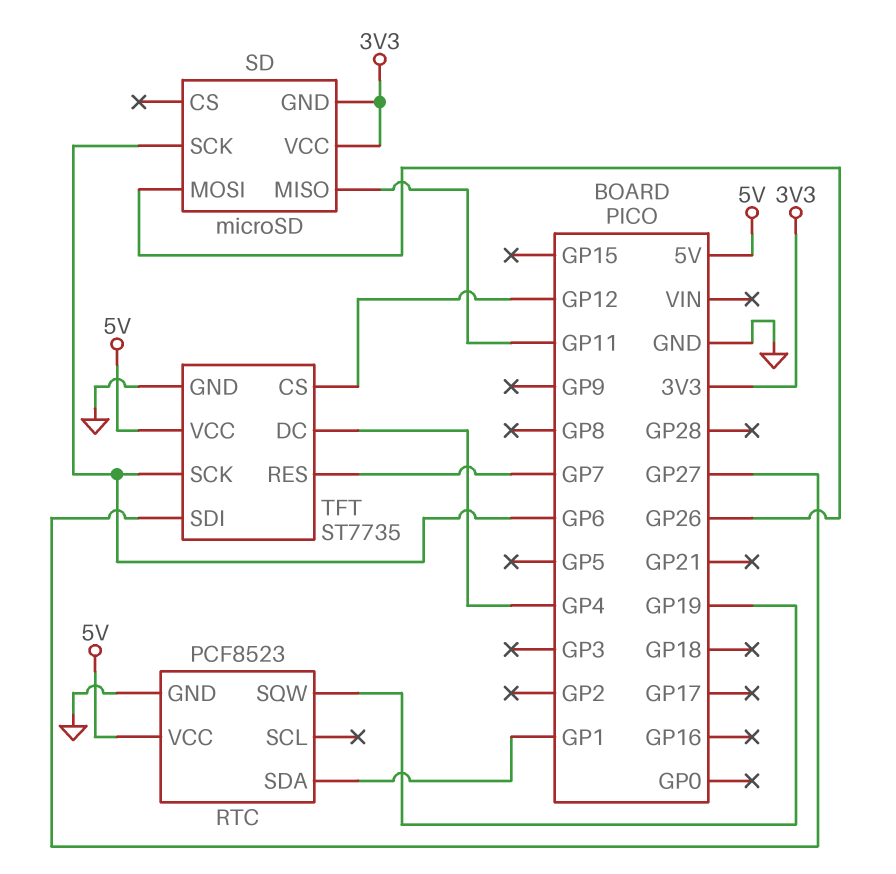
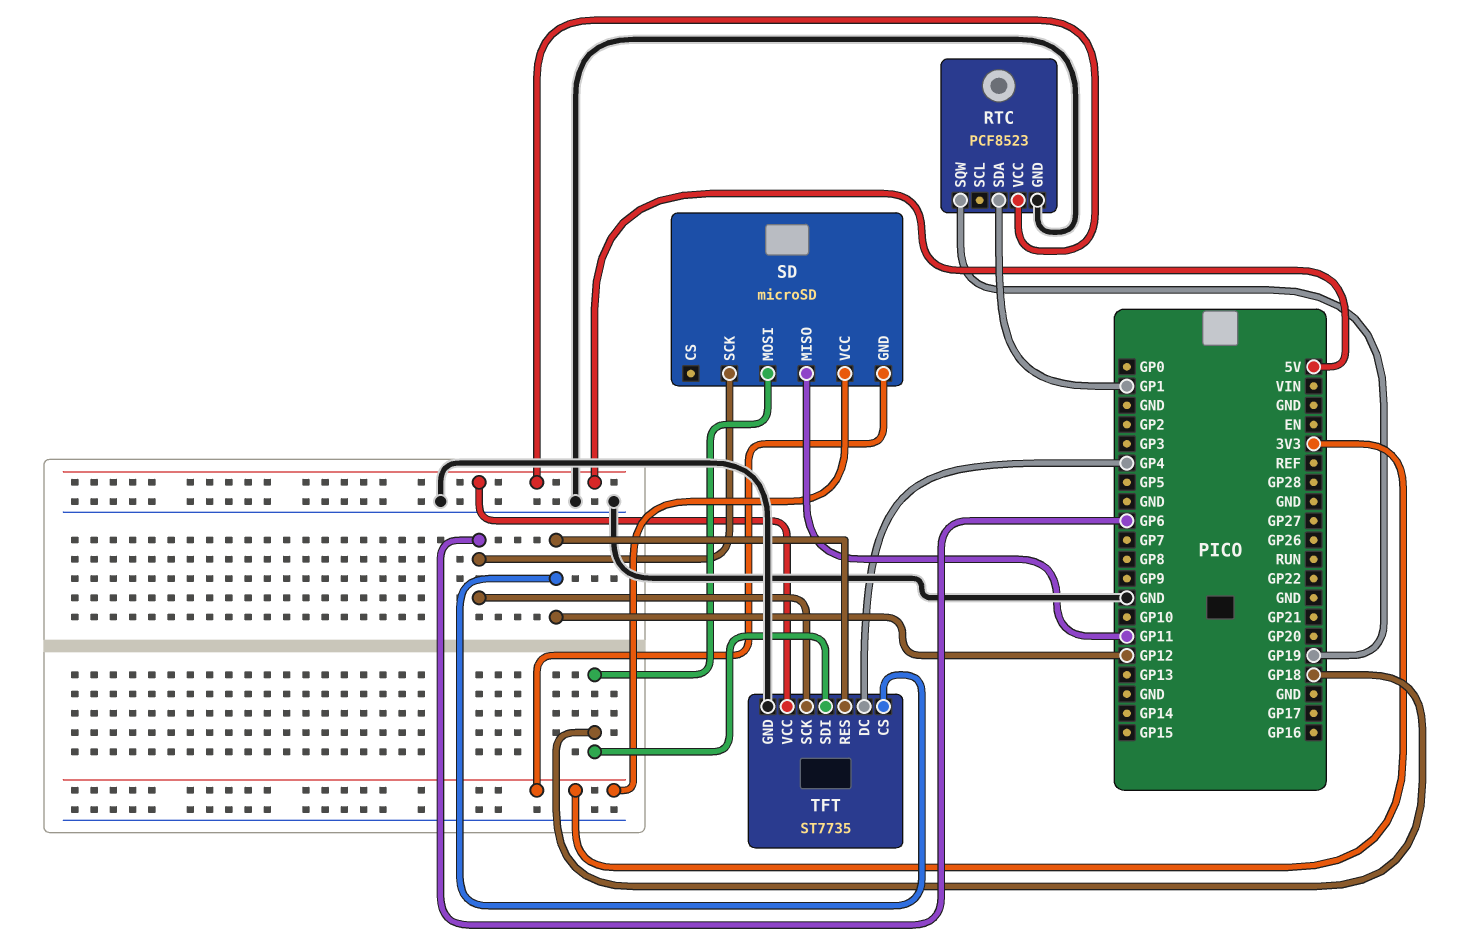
SD pin MOSI: GP26 -> GP18
TFT pin RES: GP7 -> GP12
TFT pin SDI: GP27 -> GP18

